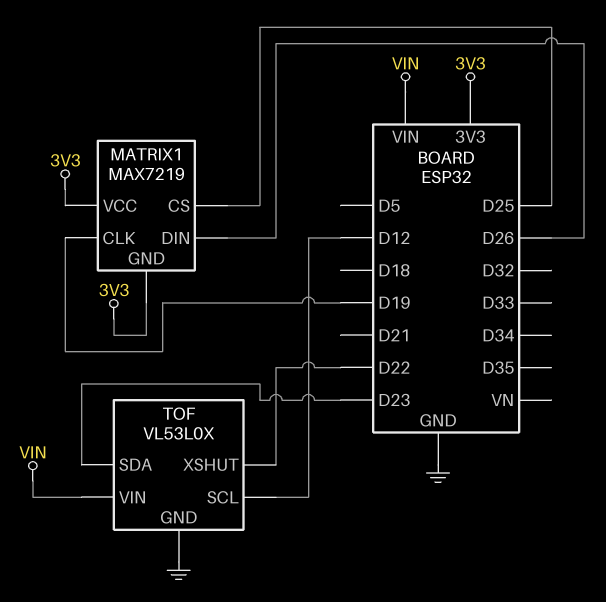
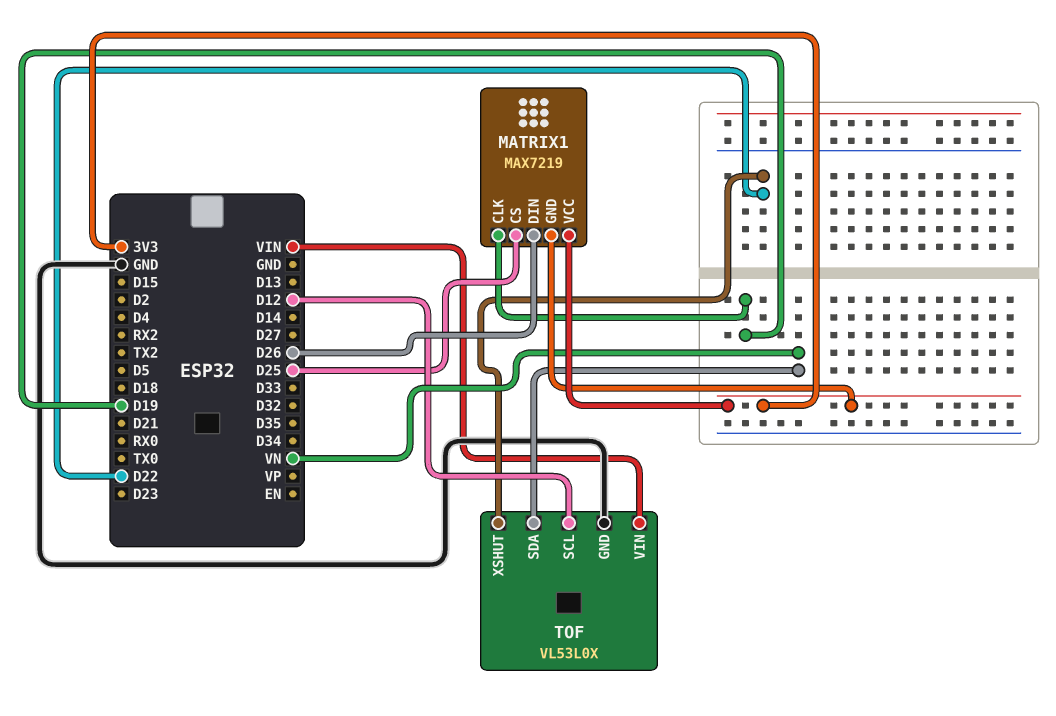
TOF pin SDA: D23 -> VN

